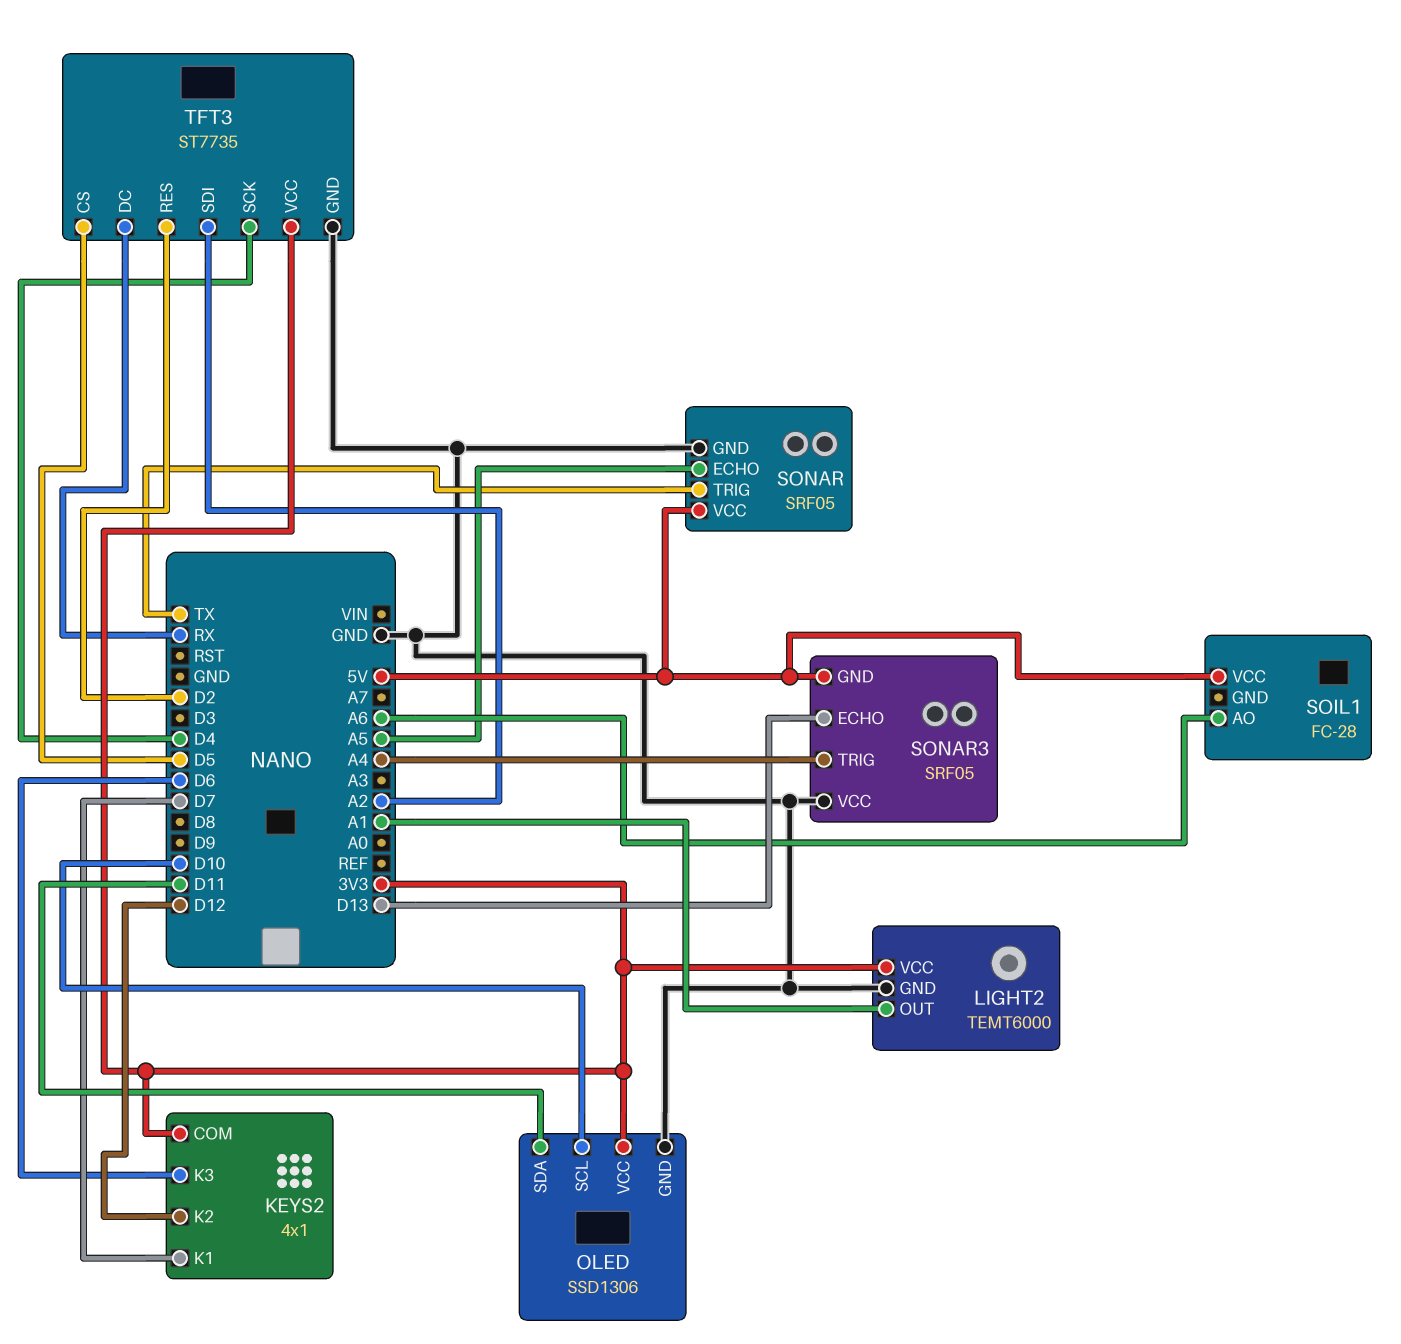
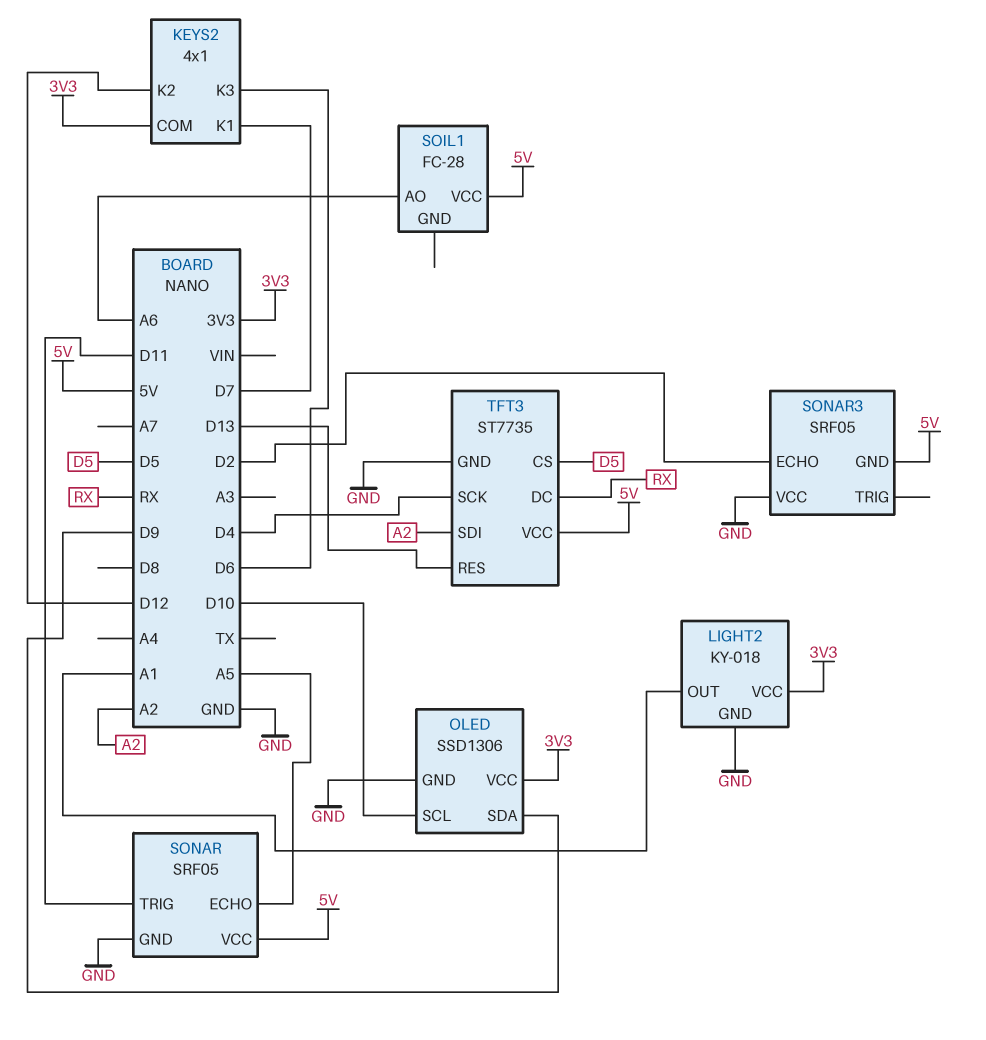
LIGHT2: TEMT6000 -> KY-018
OLED pin SDA: D11 -> D9
SONAR pin TRIG: TX -> D11
SONAR3 pin ECHO: D13 -> D2
SONAR3 pin TRIG: A4 -> none
TFT3 pin RES: D2 -> D13
TFT3 pin VCC: 3V3 -> 5V

